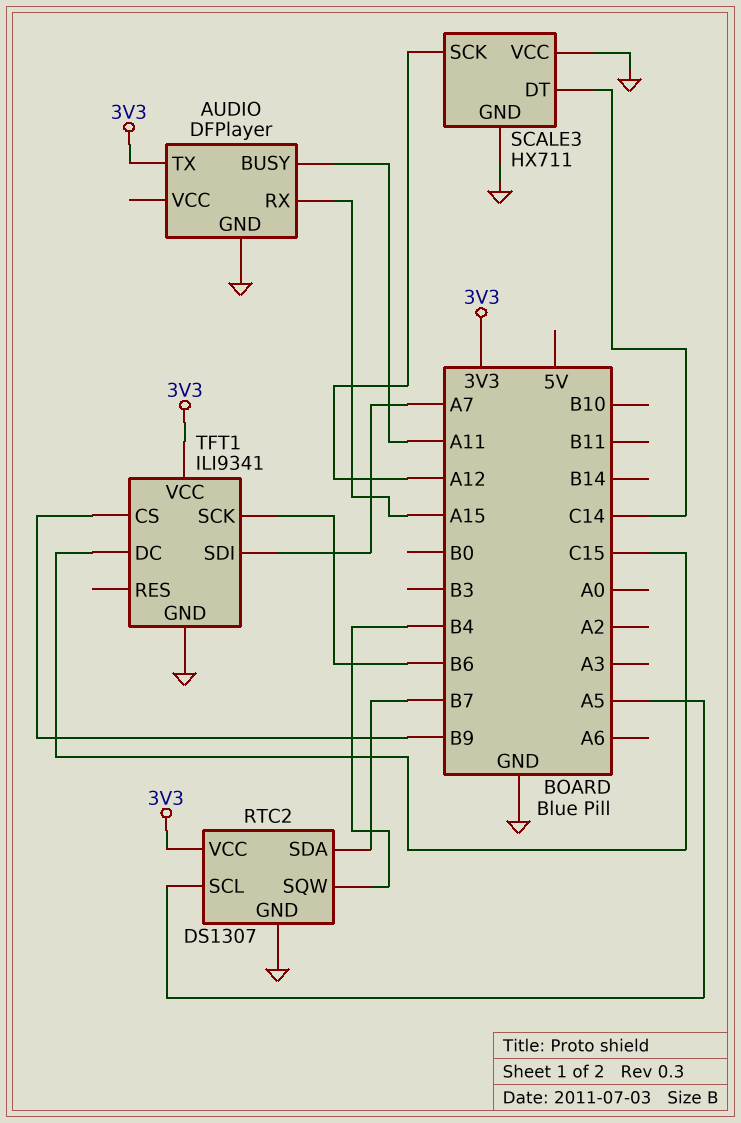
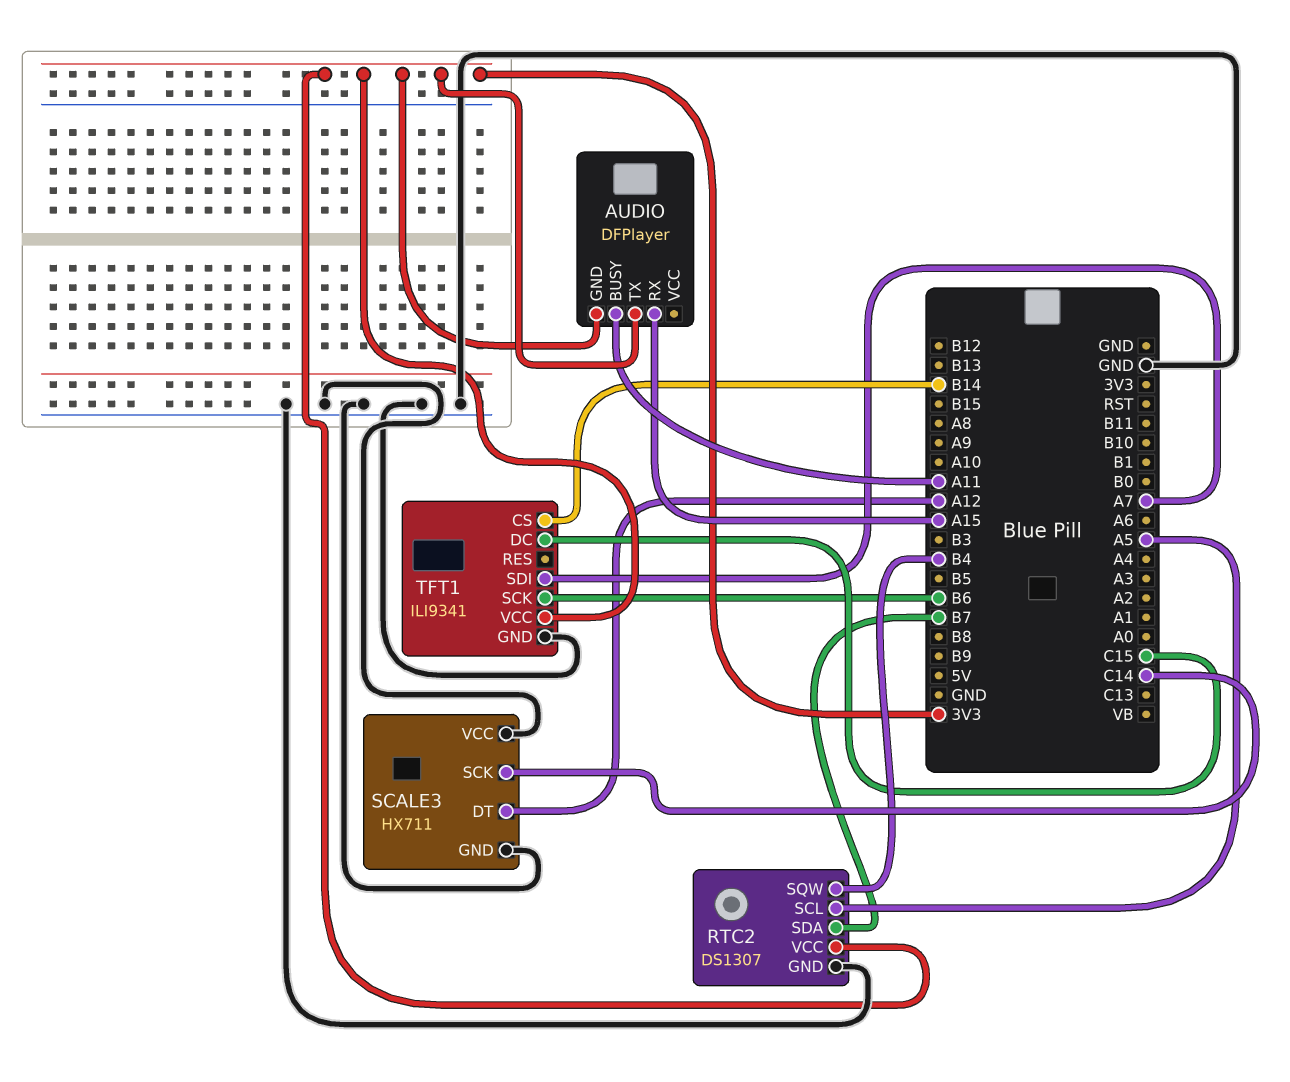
AUDIO pin GND: GND -> 3V3
SCALE3 pin DT: C14 -> A12
SCALE3 pin SCK: A12 -> C14
TFT1 pin CS: B9 -> B14

